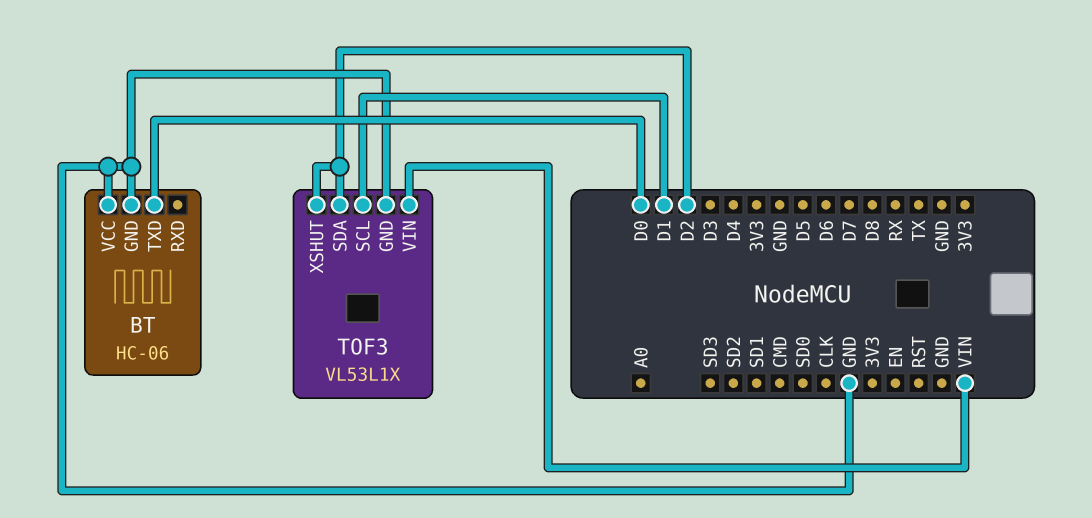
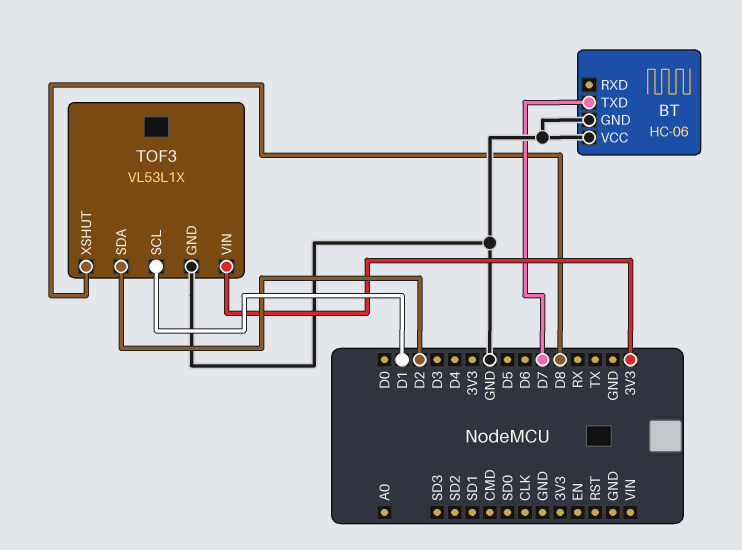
BT pin TXD: D0 -> D7
TOF3 pin VIN: VIN -> 3V3
TOF3 pin XSHUT: D2 -> D8

